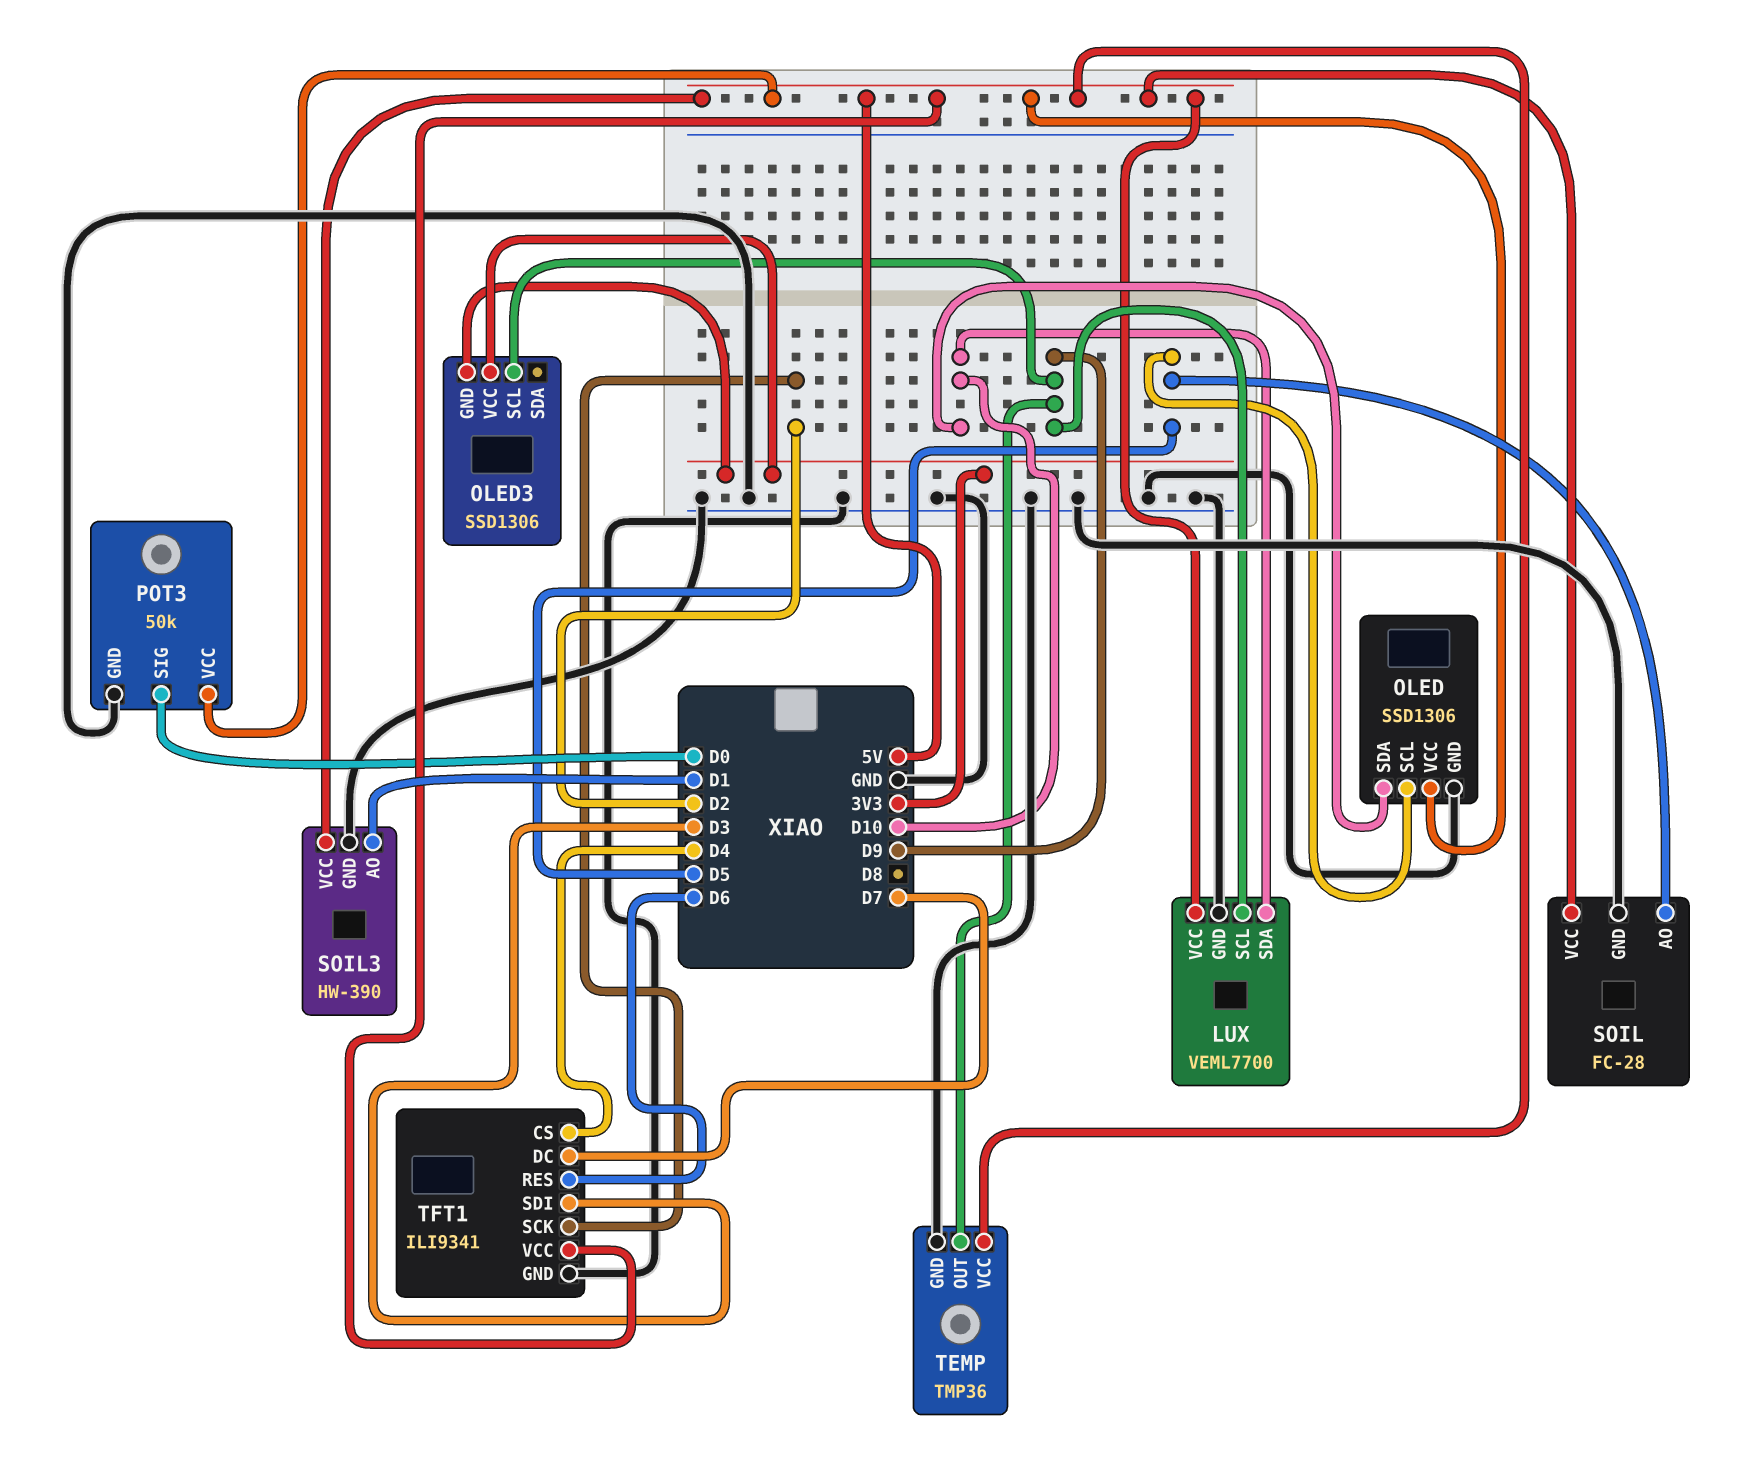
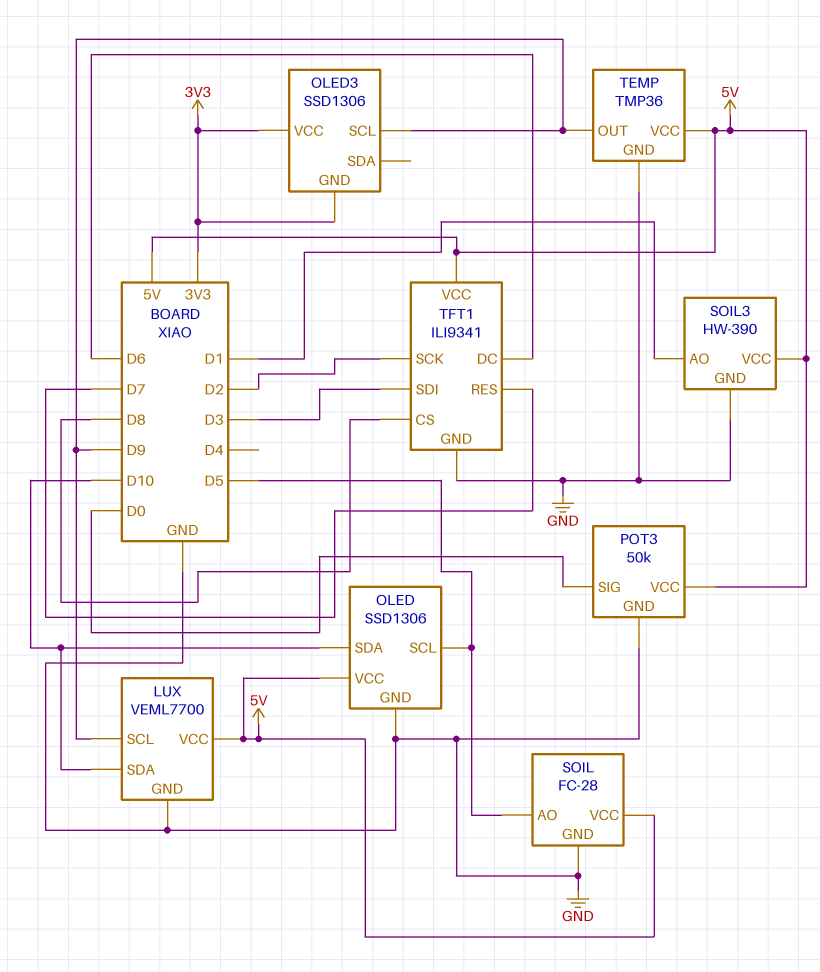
TFT1 pin CS: D4 -> D8
TFT1 pin DC: D7 -> D6
TFT1 pin RES: D6 -> D7

